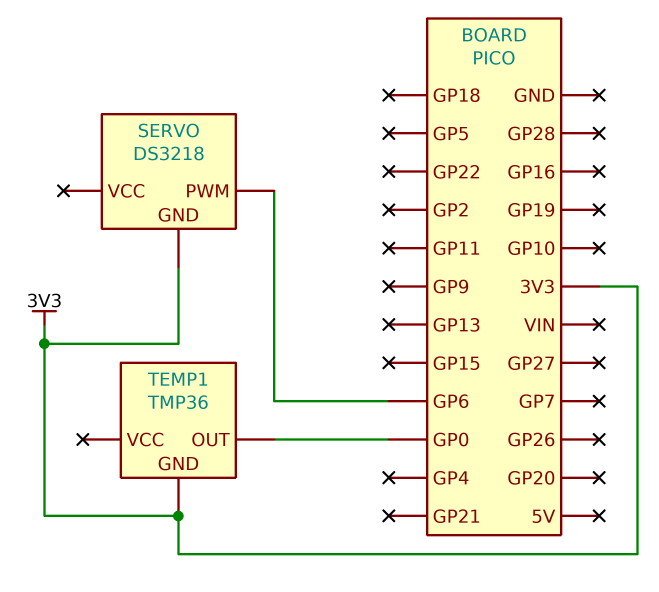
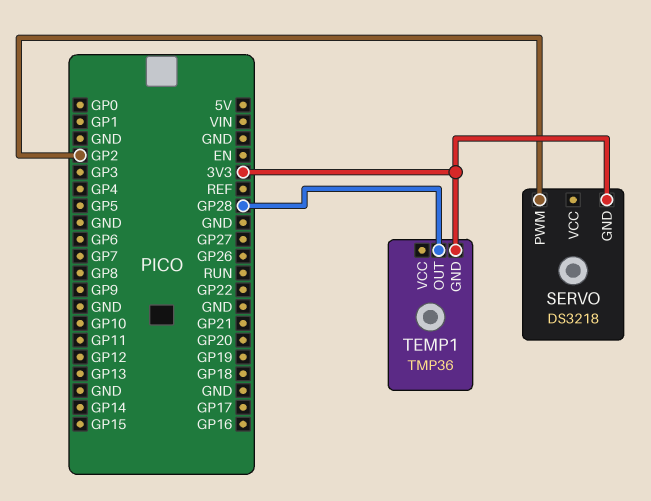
SERVO pin PWM: GP6 -> GP2
TEMP1 pin OUT: GP0 -> GP28

